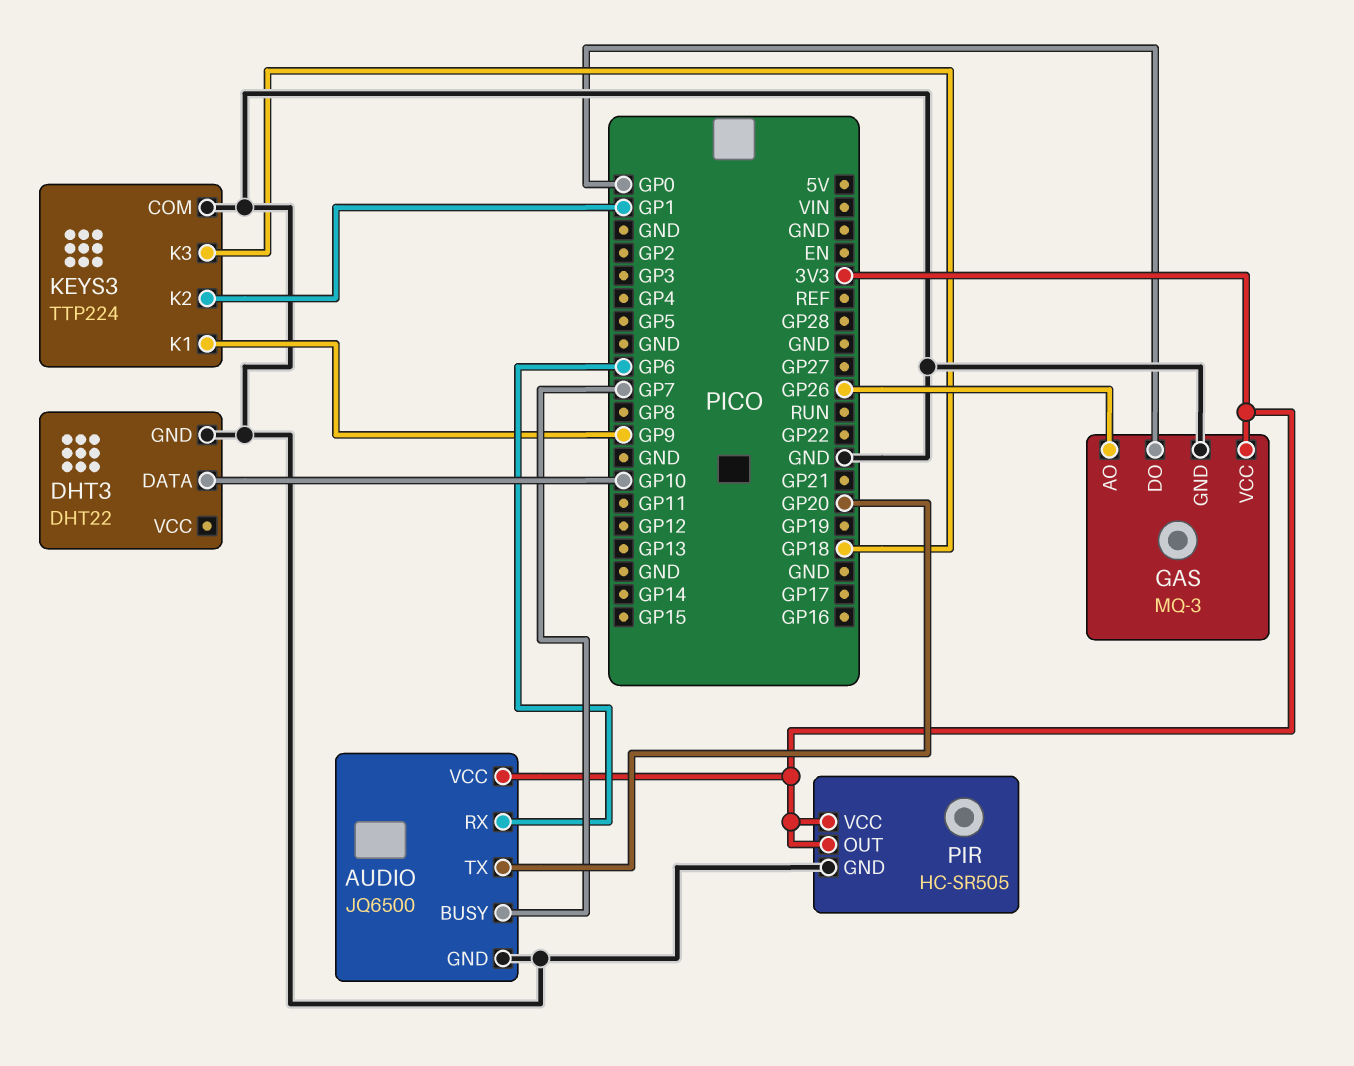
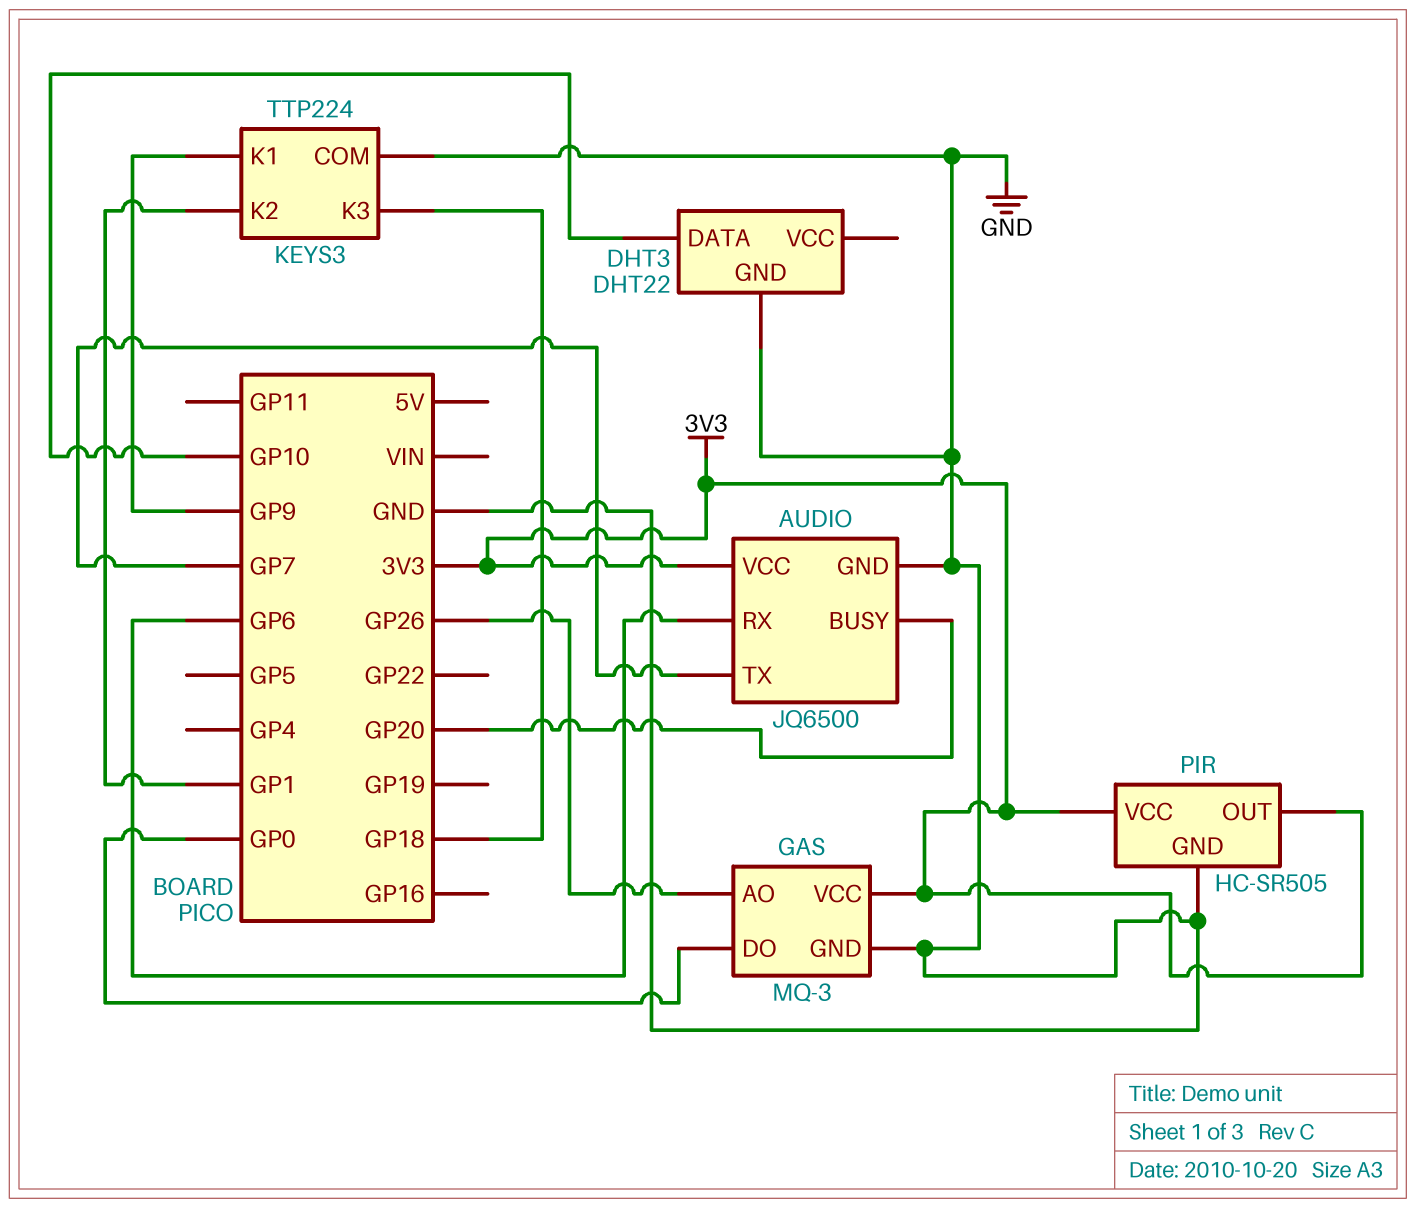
AUDIO pin BUSY: GP7 -> GP20
AUDIO pin TX: GP20 -> GP7

